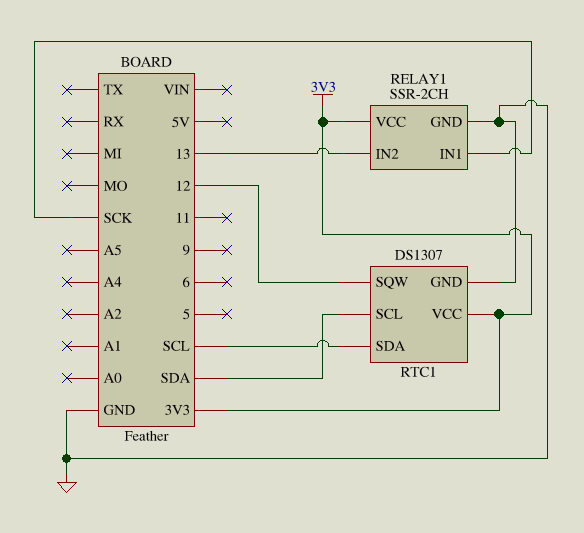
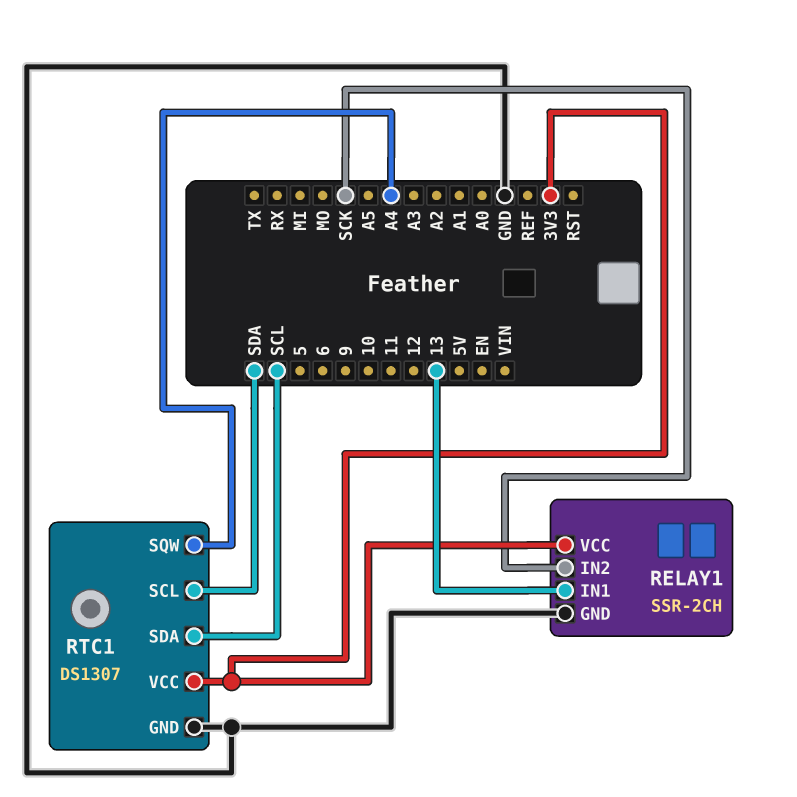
RELAY1 pin IN1: SCK -> 13
RELAY1 pin IN2: 13 -> SCK
RTC1 pin SQW: 12 -> A4

